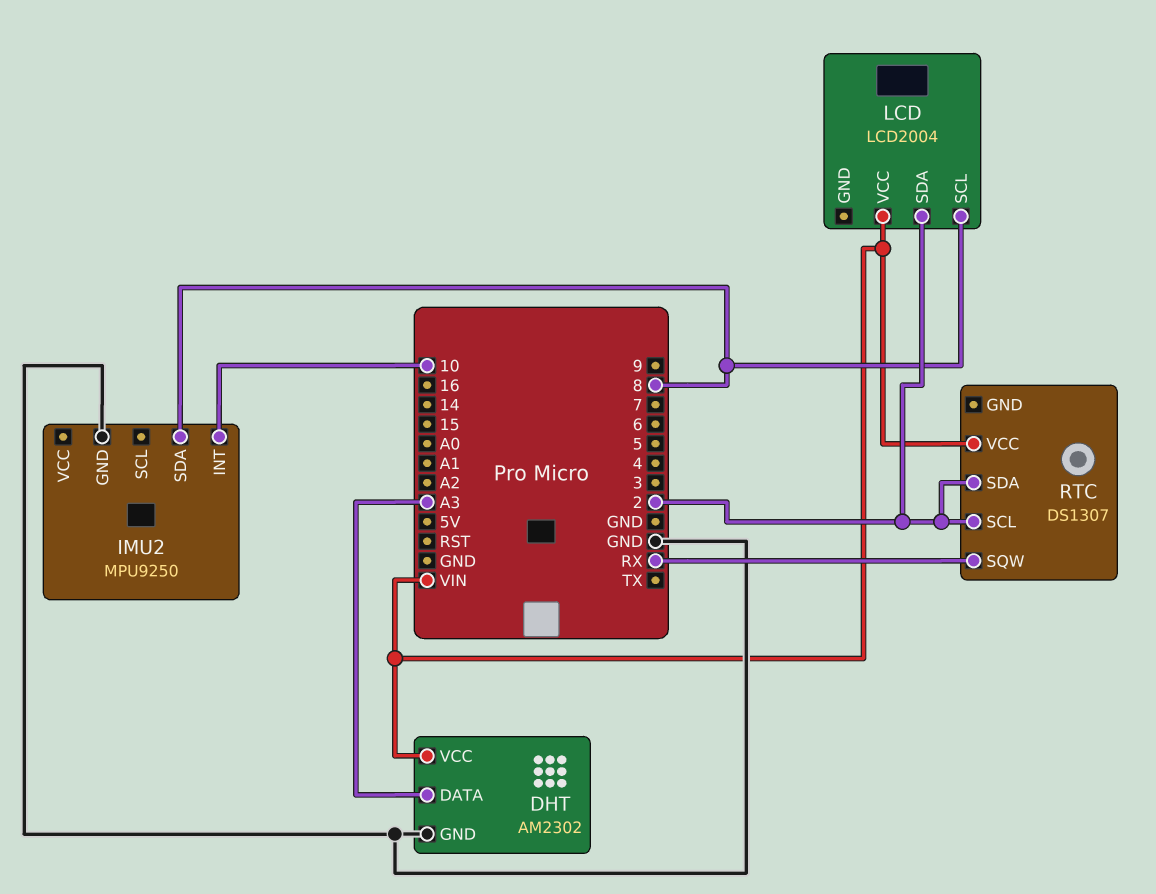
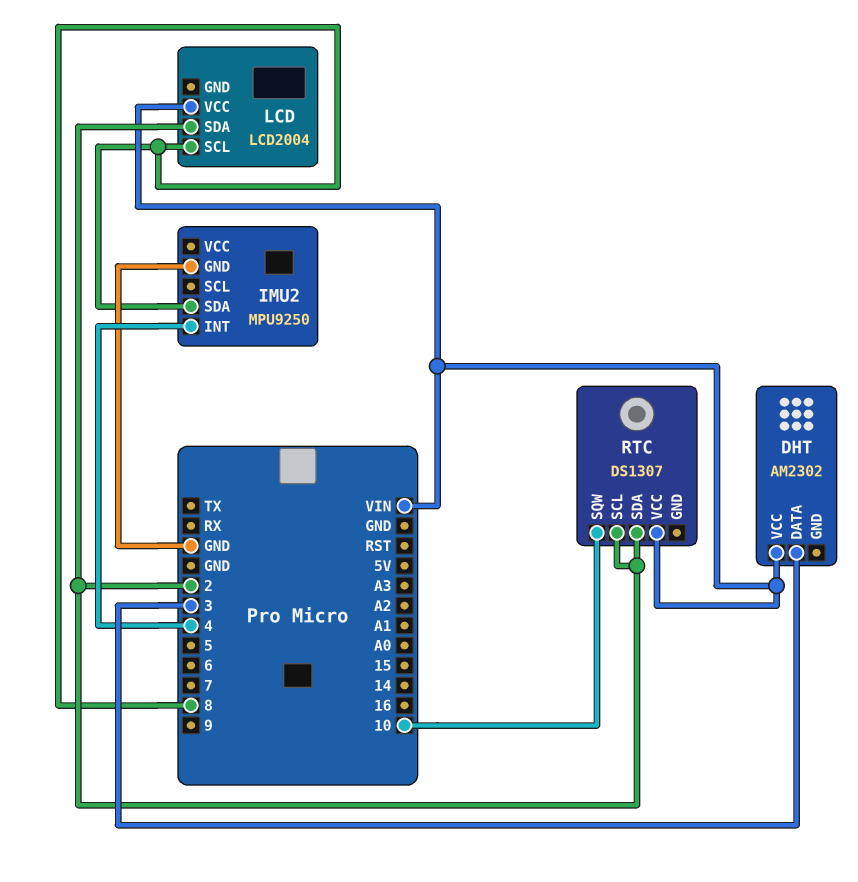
DHT pin DATA: A3 -> 3
DHT pin GND: GND -> none
IMU2 pin INT: 10 -> 4
RTC pin SQW: RX -> 10

